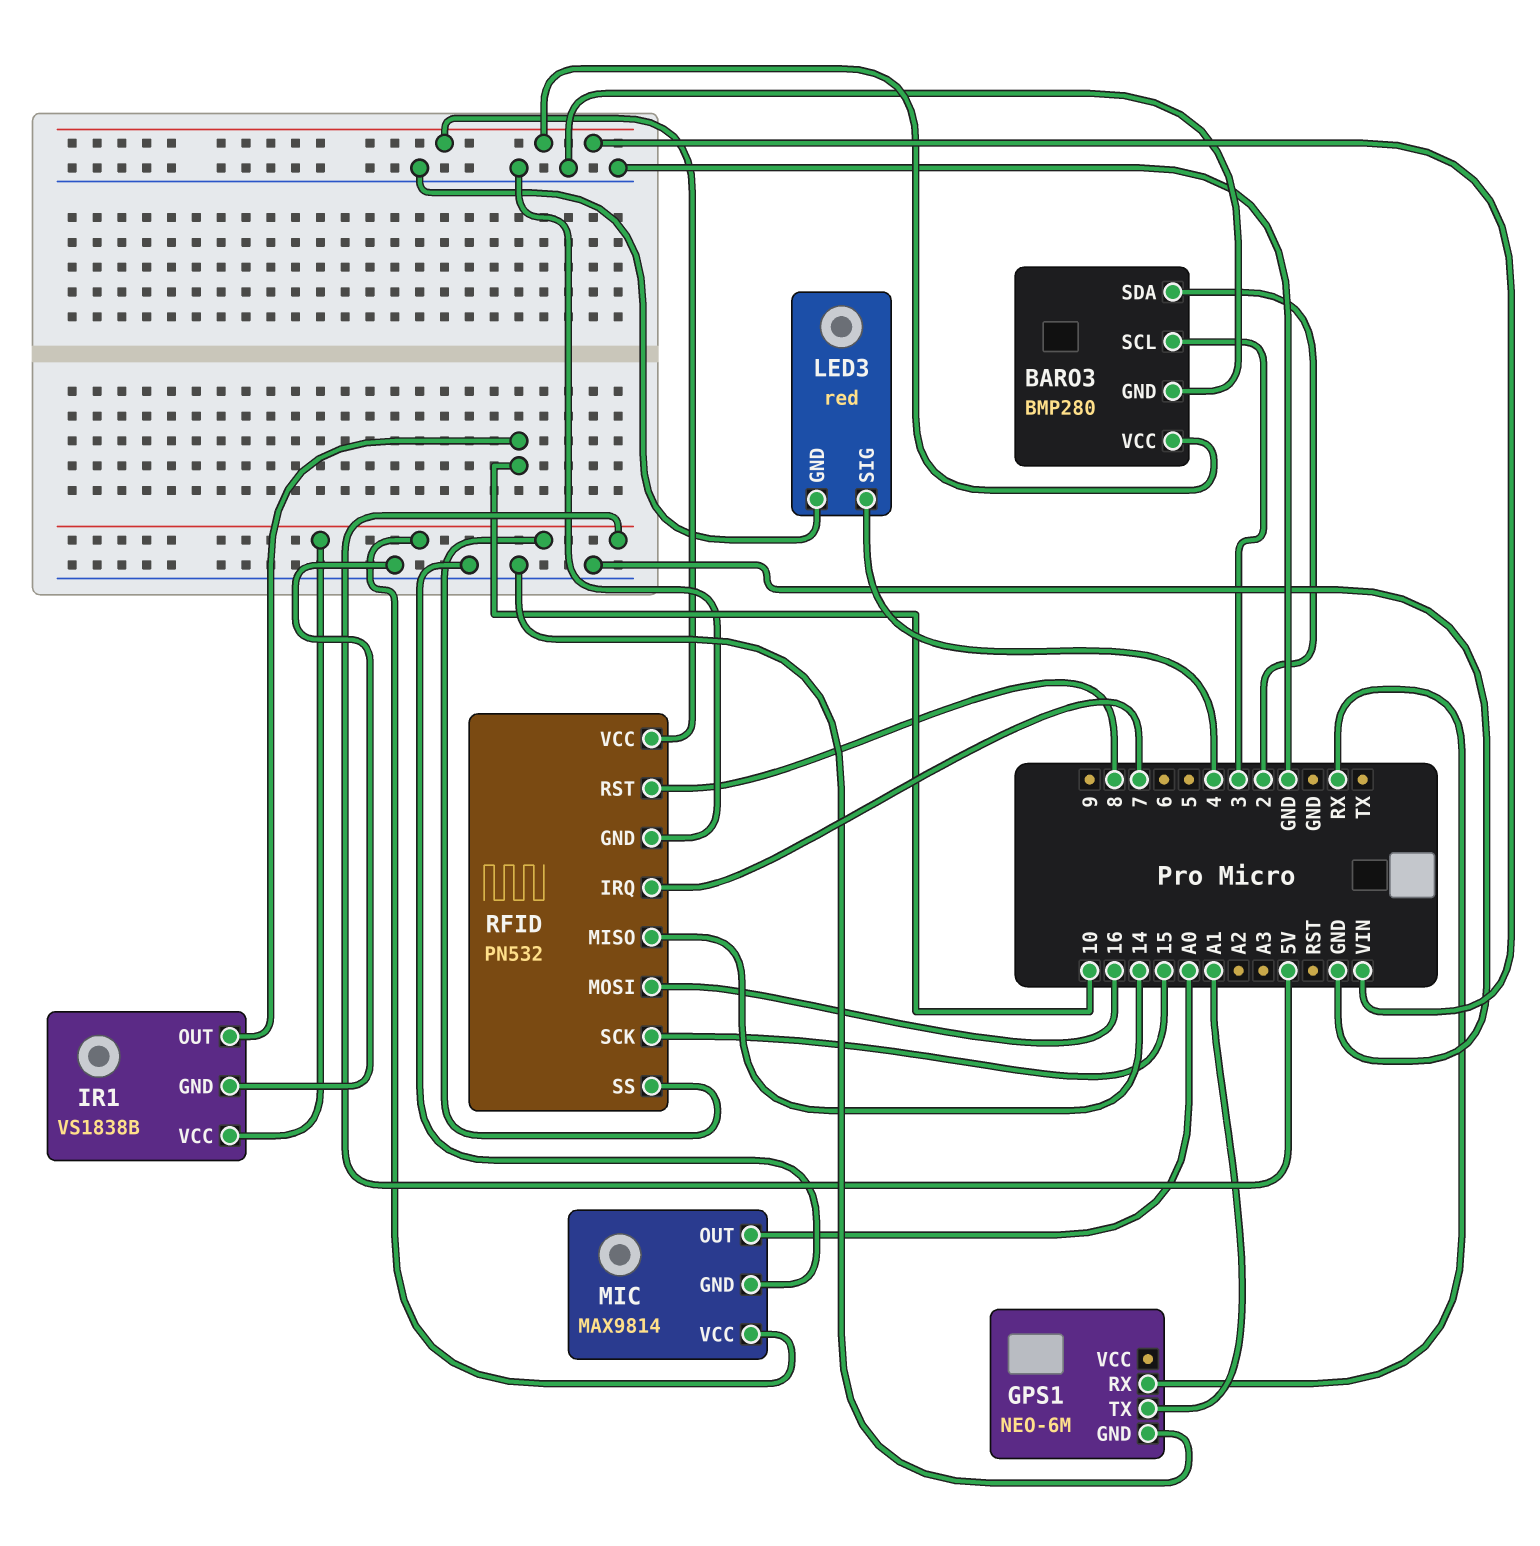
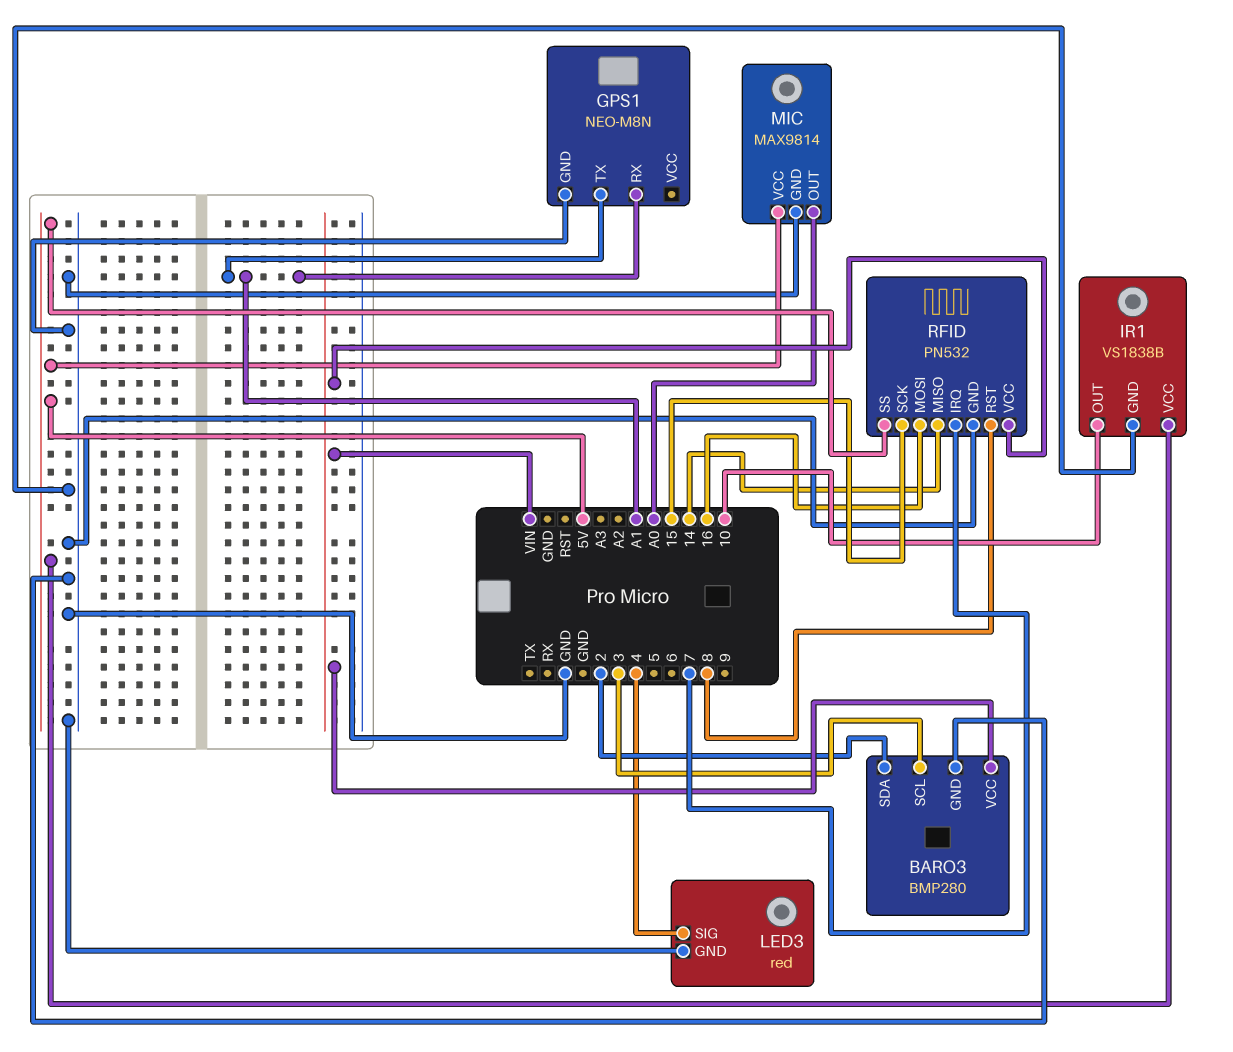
GPS1: NEO-6M -> NEO-M8N
GPS1 pin RX: RX -> A1

